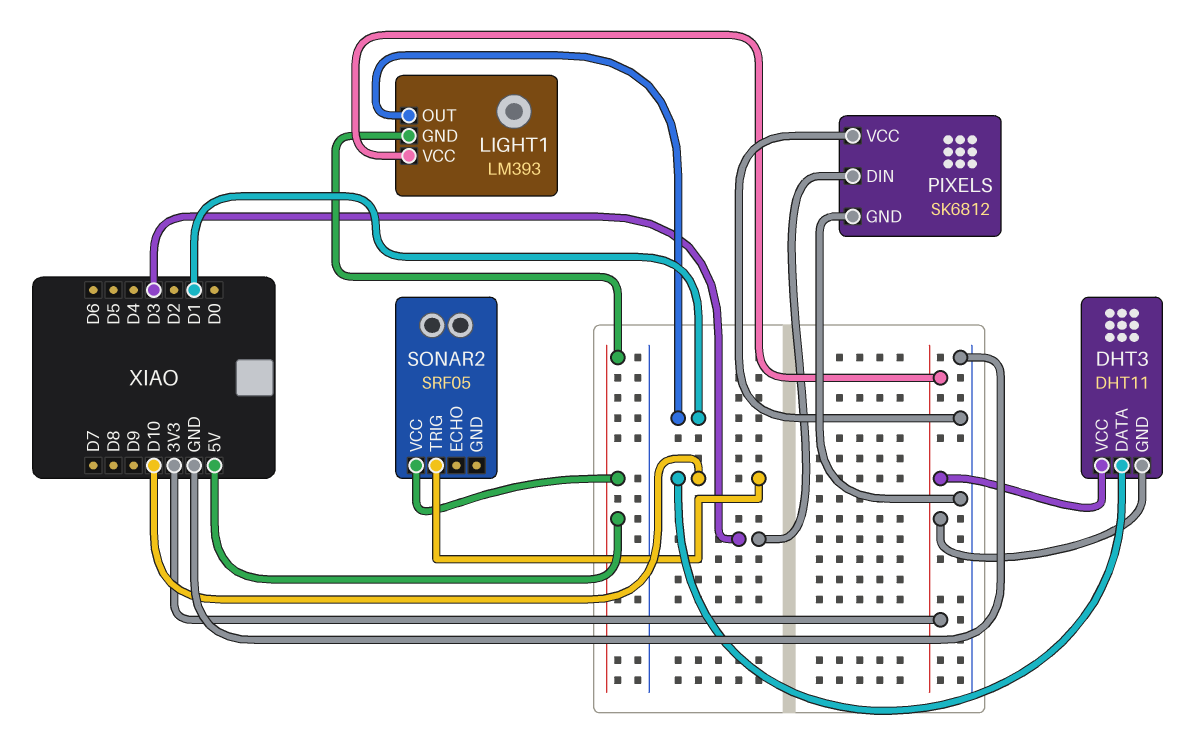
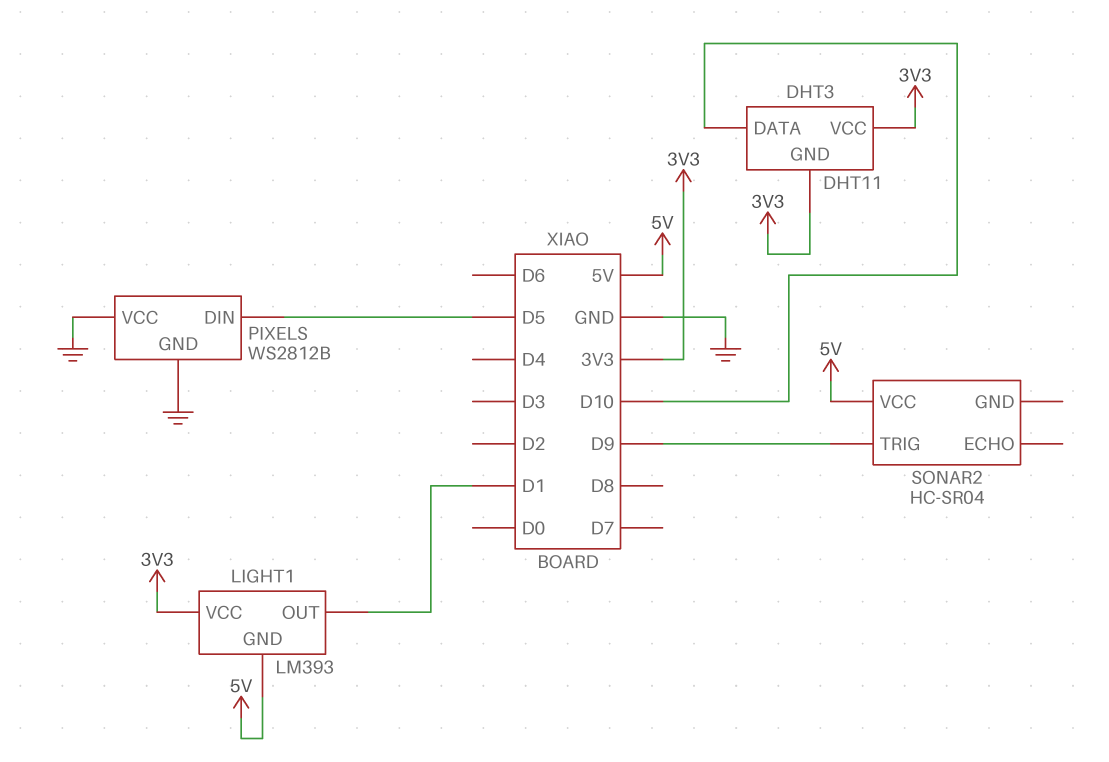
PIXELS: SK6812 -> WS2812B
PIXELS pin DIN: D3 -> D5
SONAR2: SRF05 -> HC-SR04
SONAR2 pin TRIG: D10 -> D9

